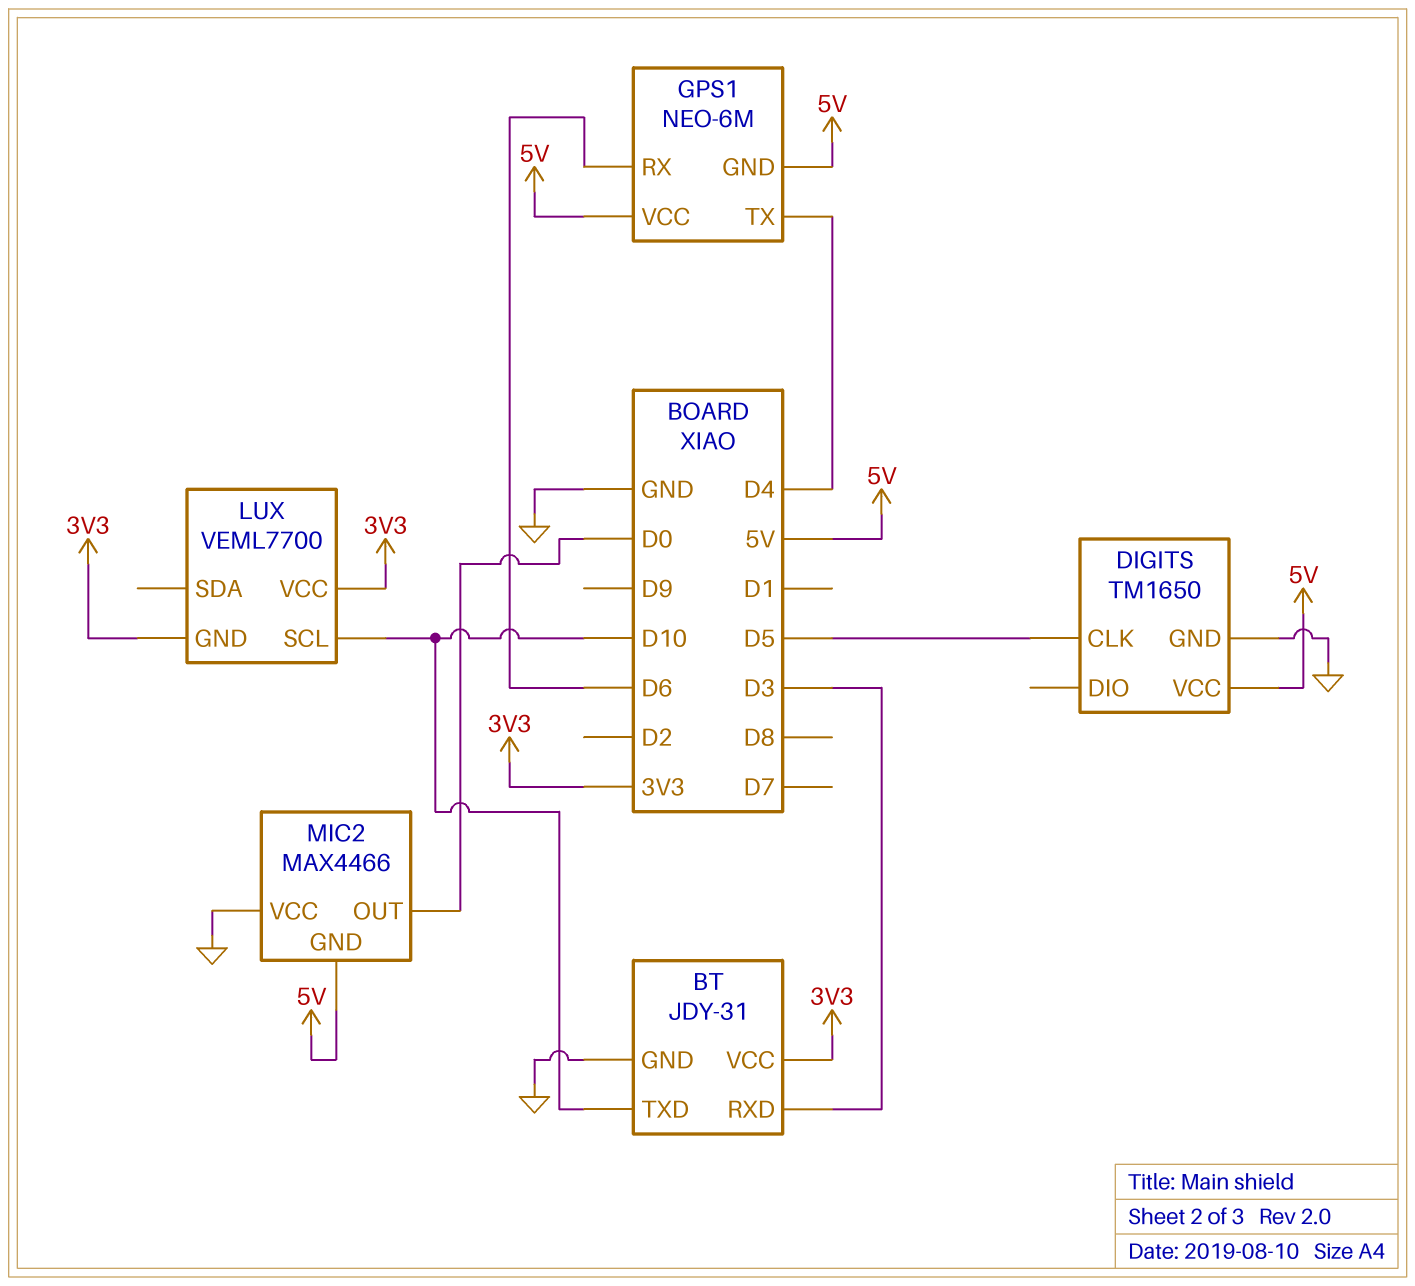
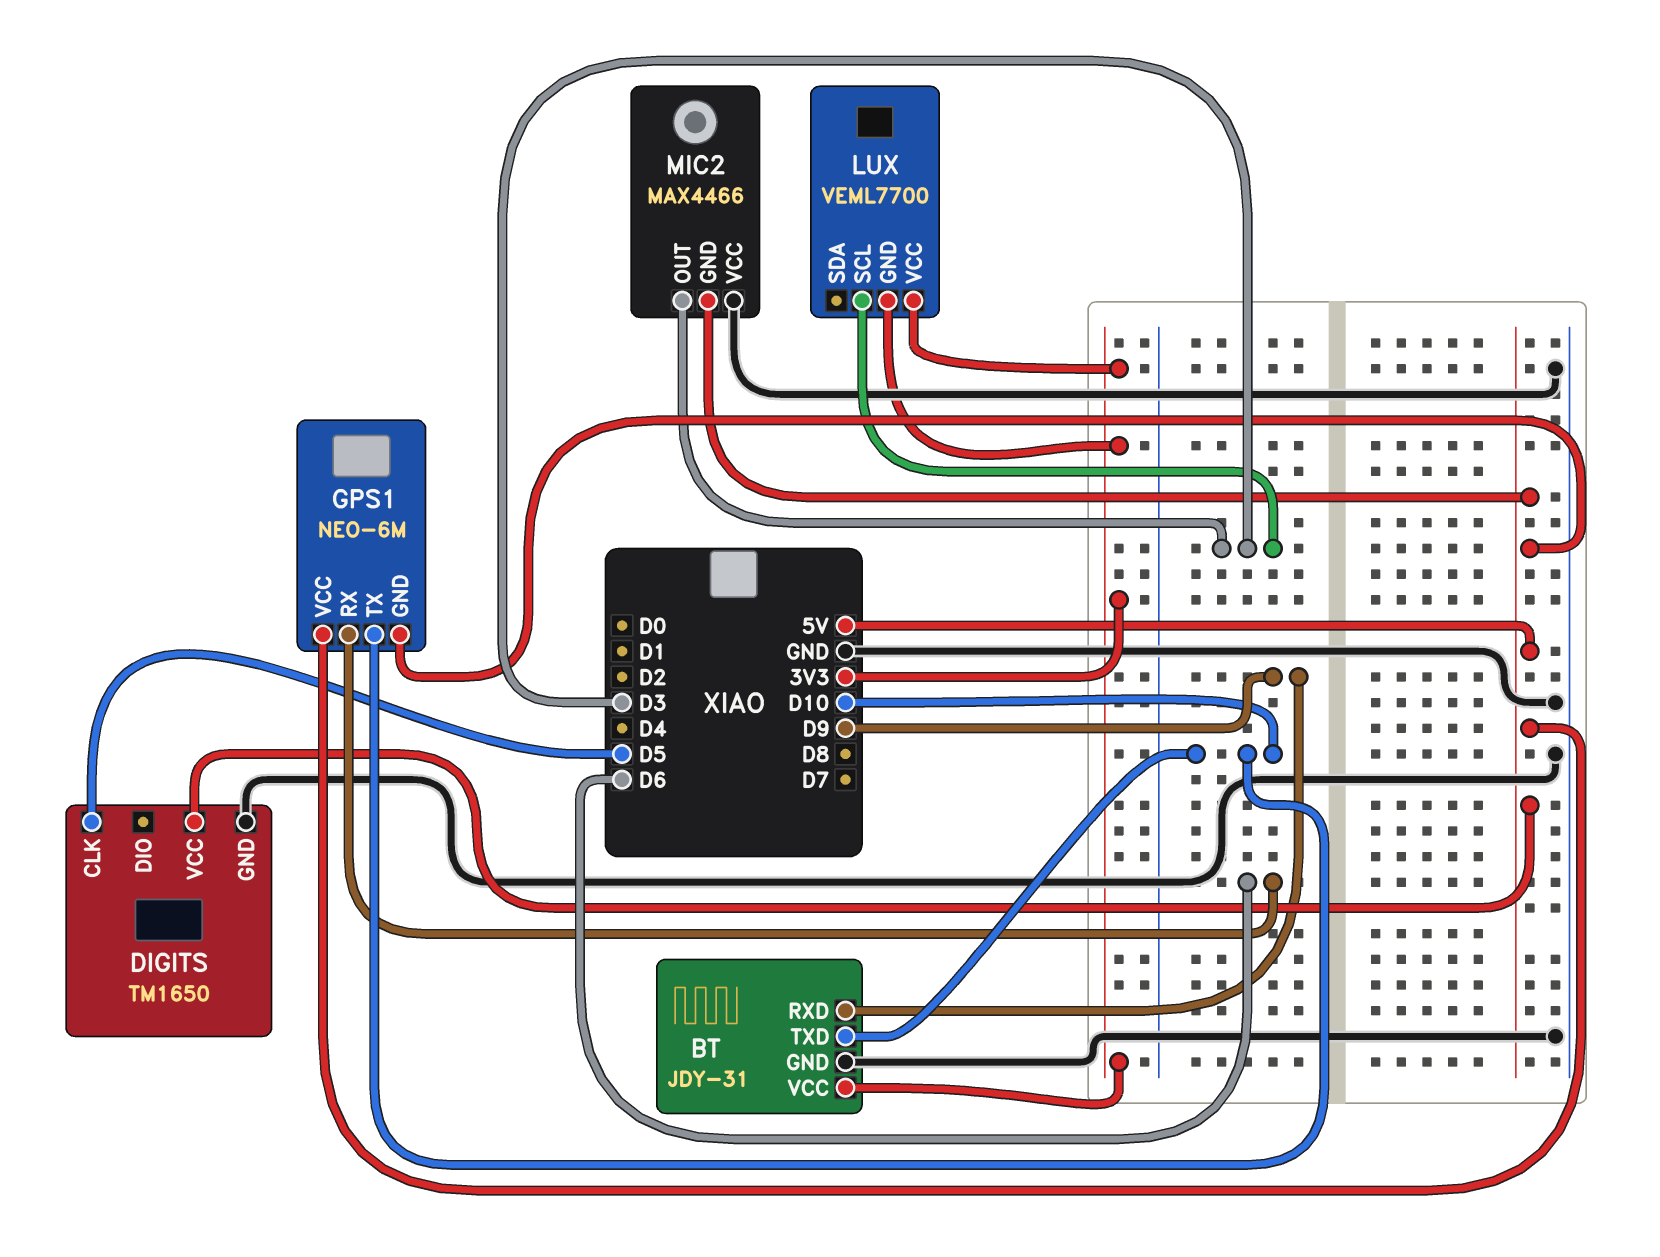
BT pin RXD: D3 -> D9
GPS1 pin TX: D4 -> D10
LUX pin SCL: D10 -> D3
MIC2 pin OUT: D0 -> D3

